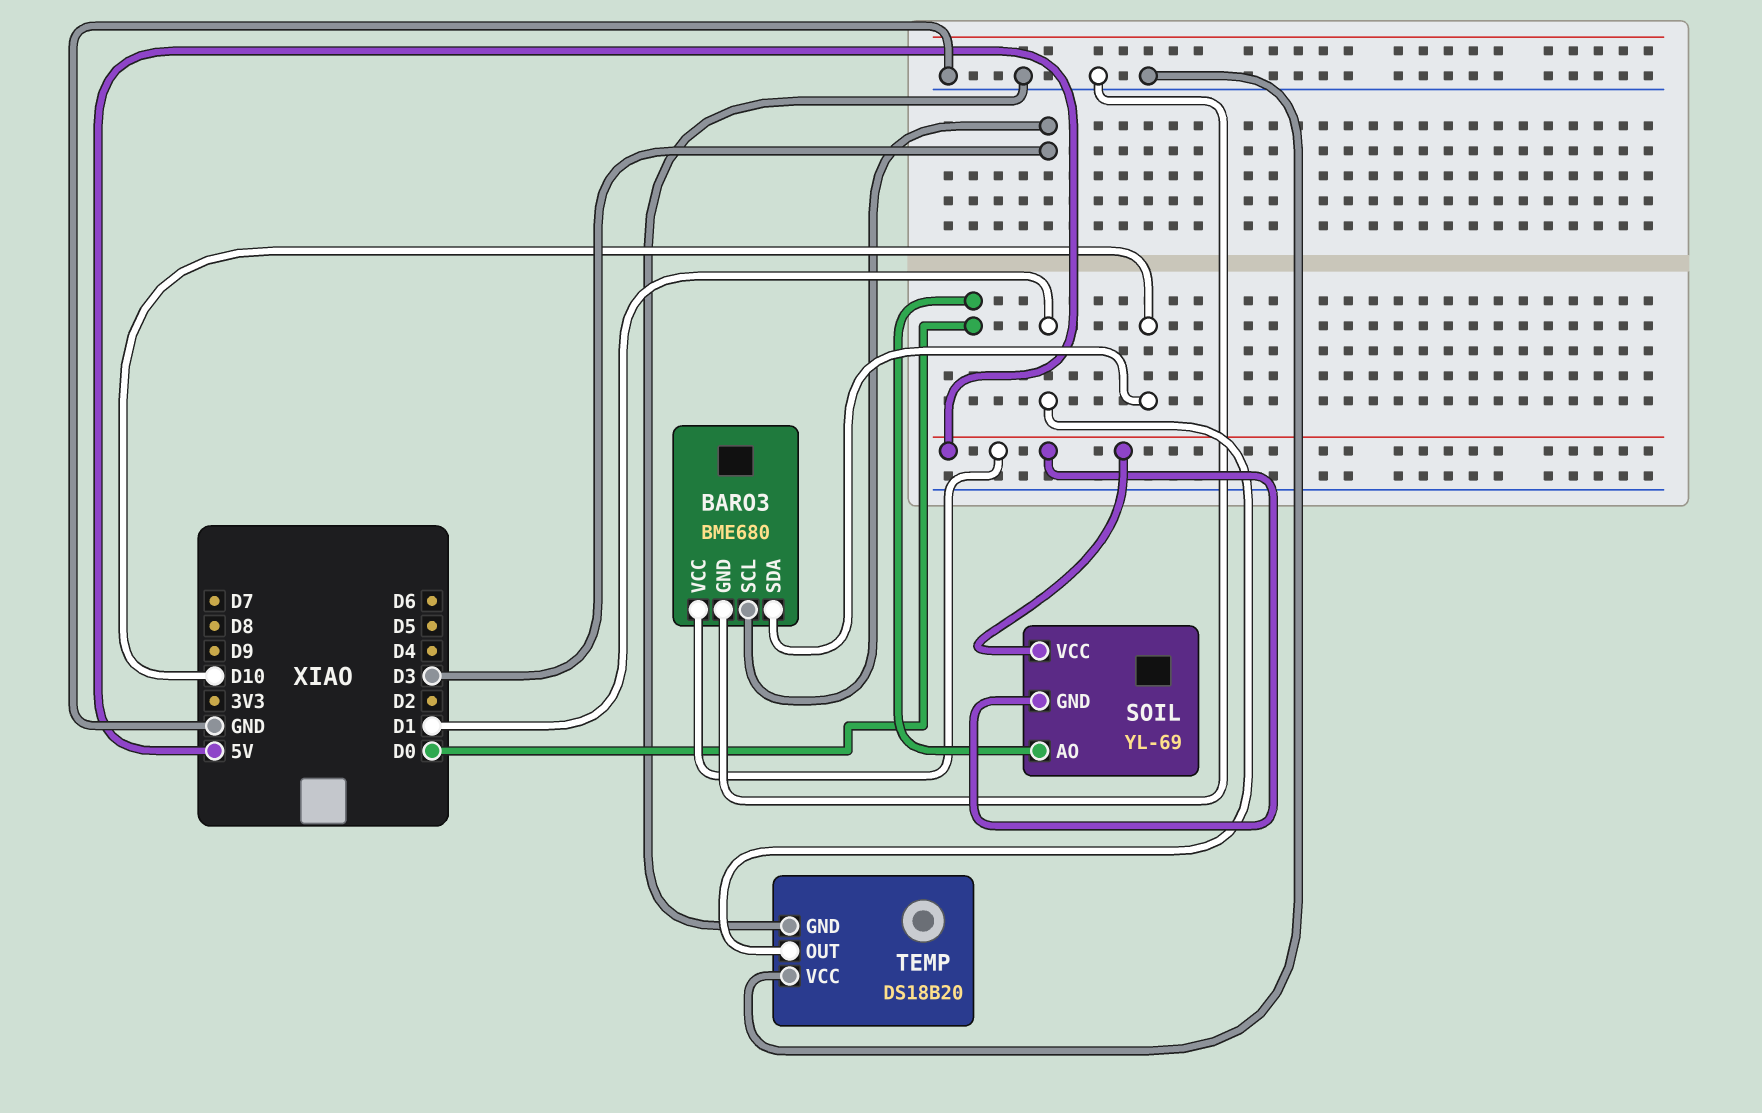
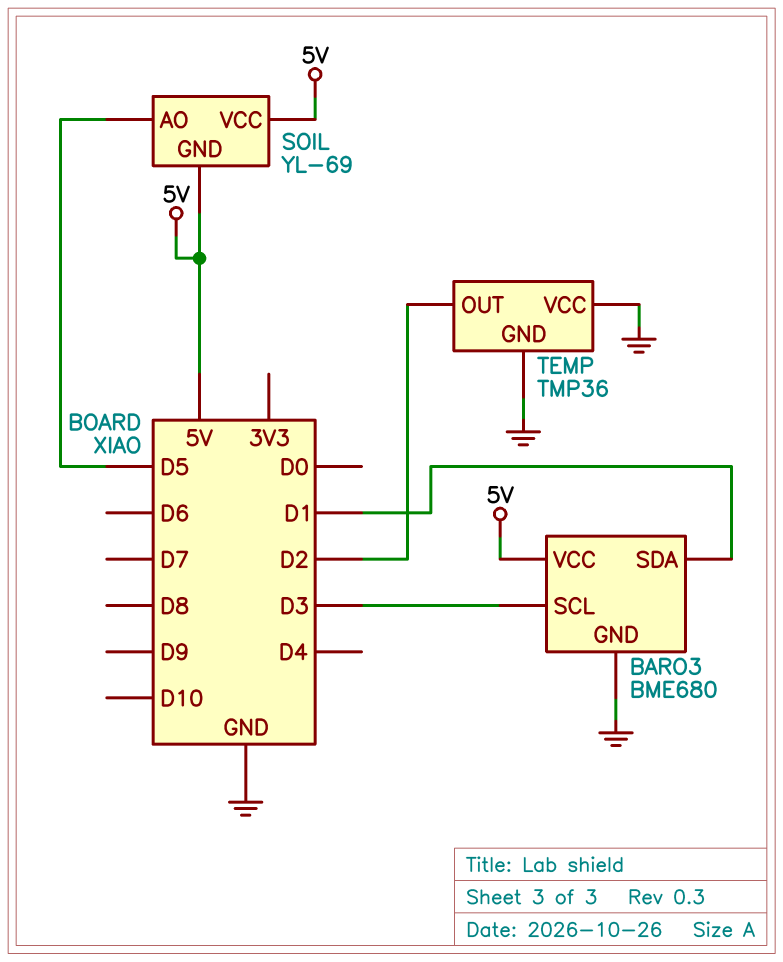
BARO3 pin SDA: D10 -> D1
SOIL pin AO: D0 -> D5
TEMP: DS18B20 -> TMP36
TEMP pin OUT: D1 -> D2

